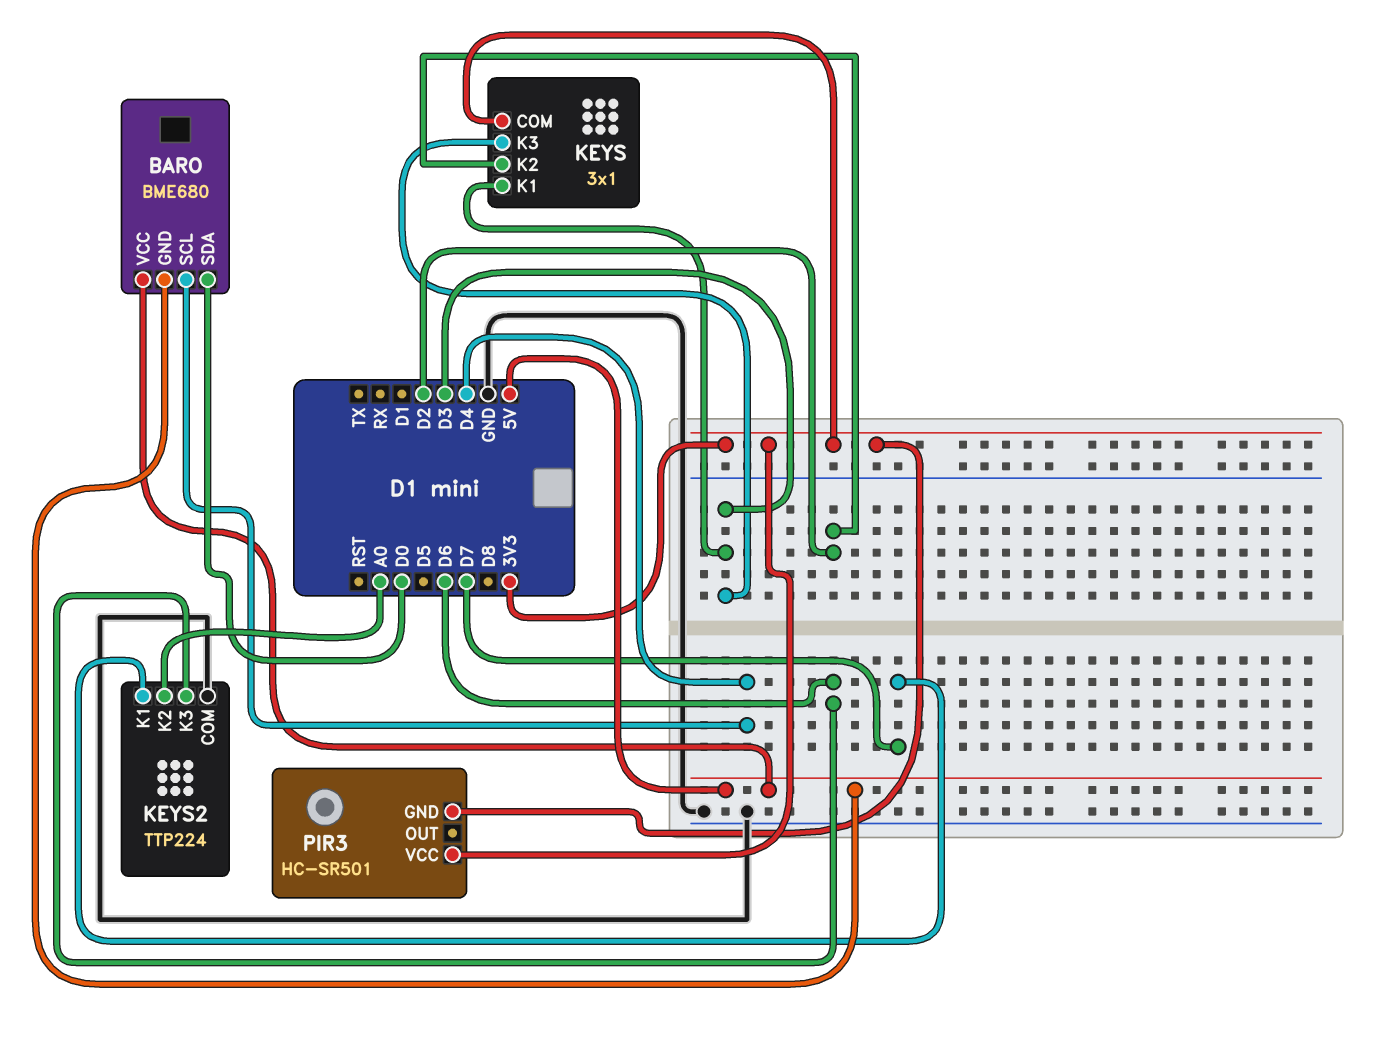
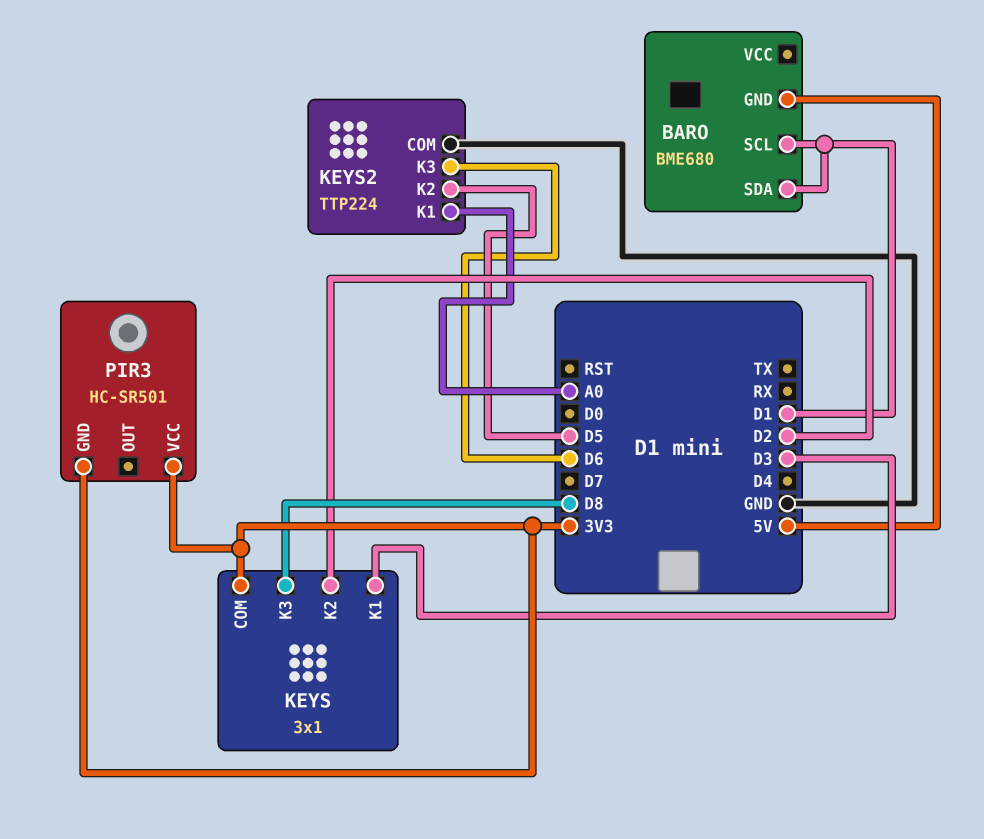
BARO pin SCL: D4 -> D1
BARO pin SDA: D0 -> D1
BARO pin VCC: 5V -> none
KEYS pin K3: D3 -> D8
KEYS2 pin K1: D7 -> A0
KEYS2 pin K2: A0 -> D5

